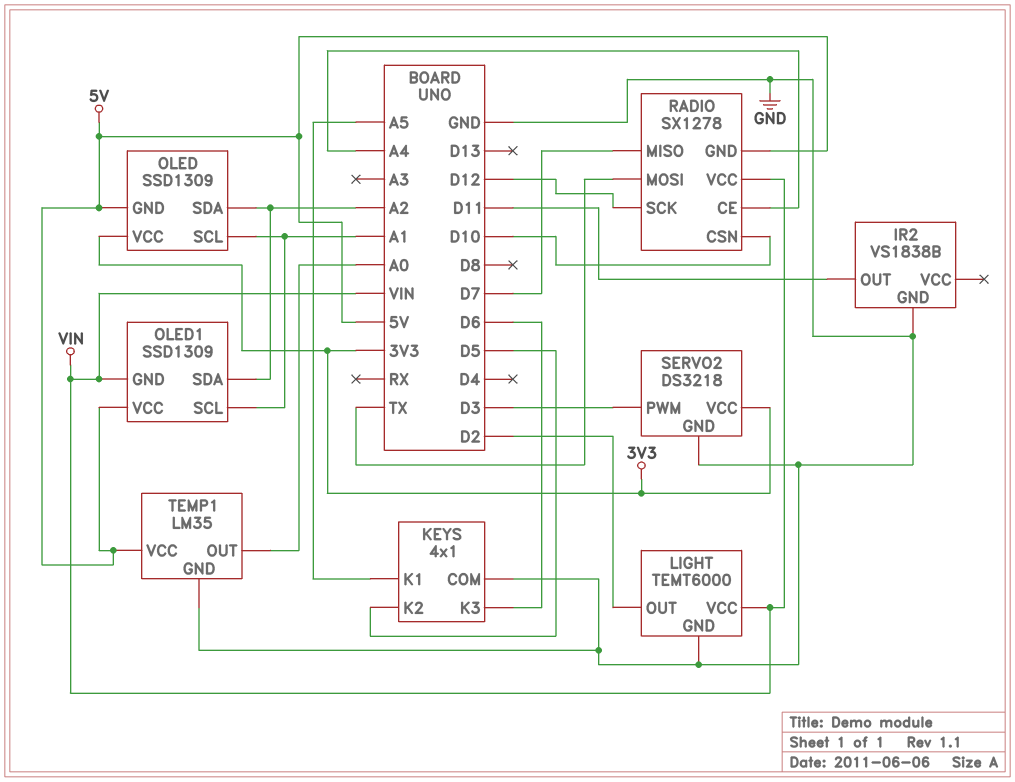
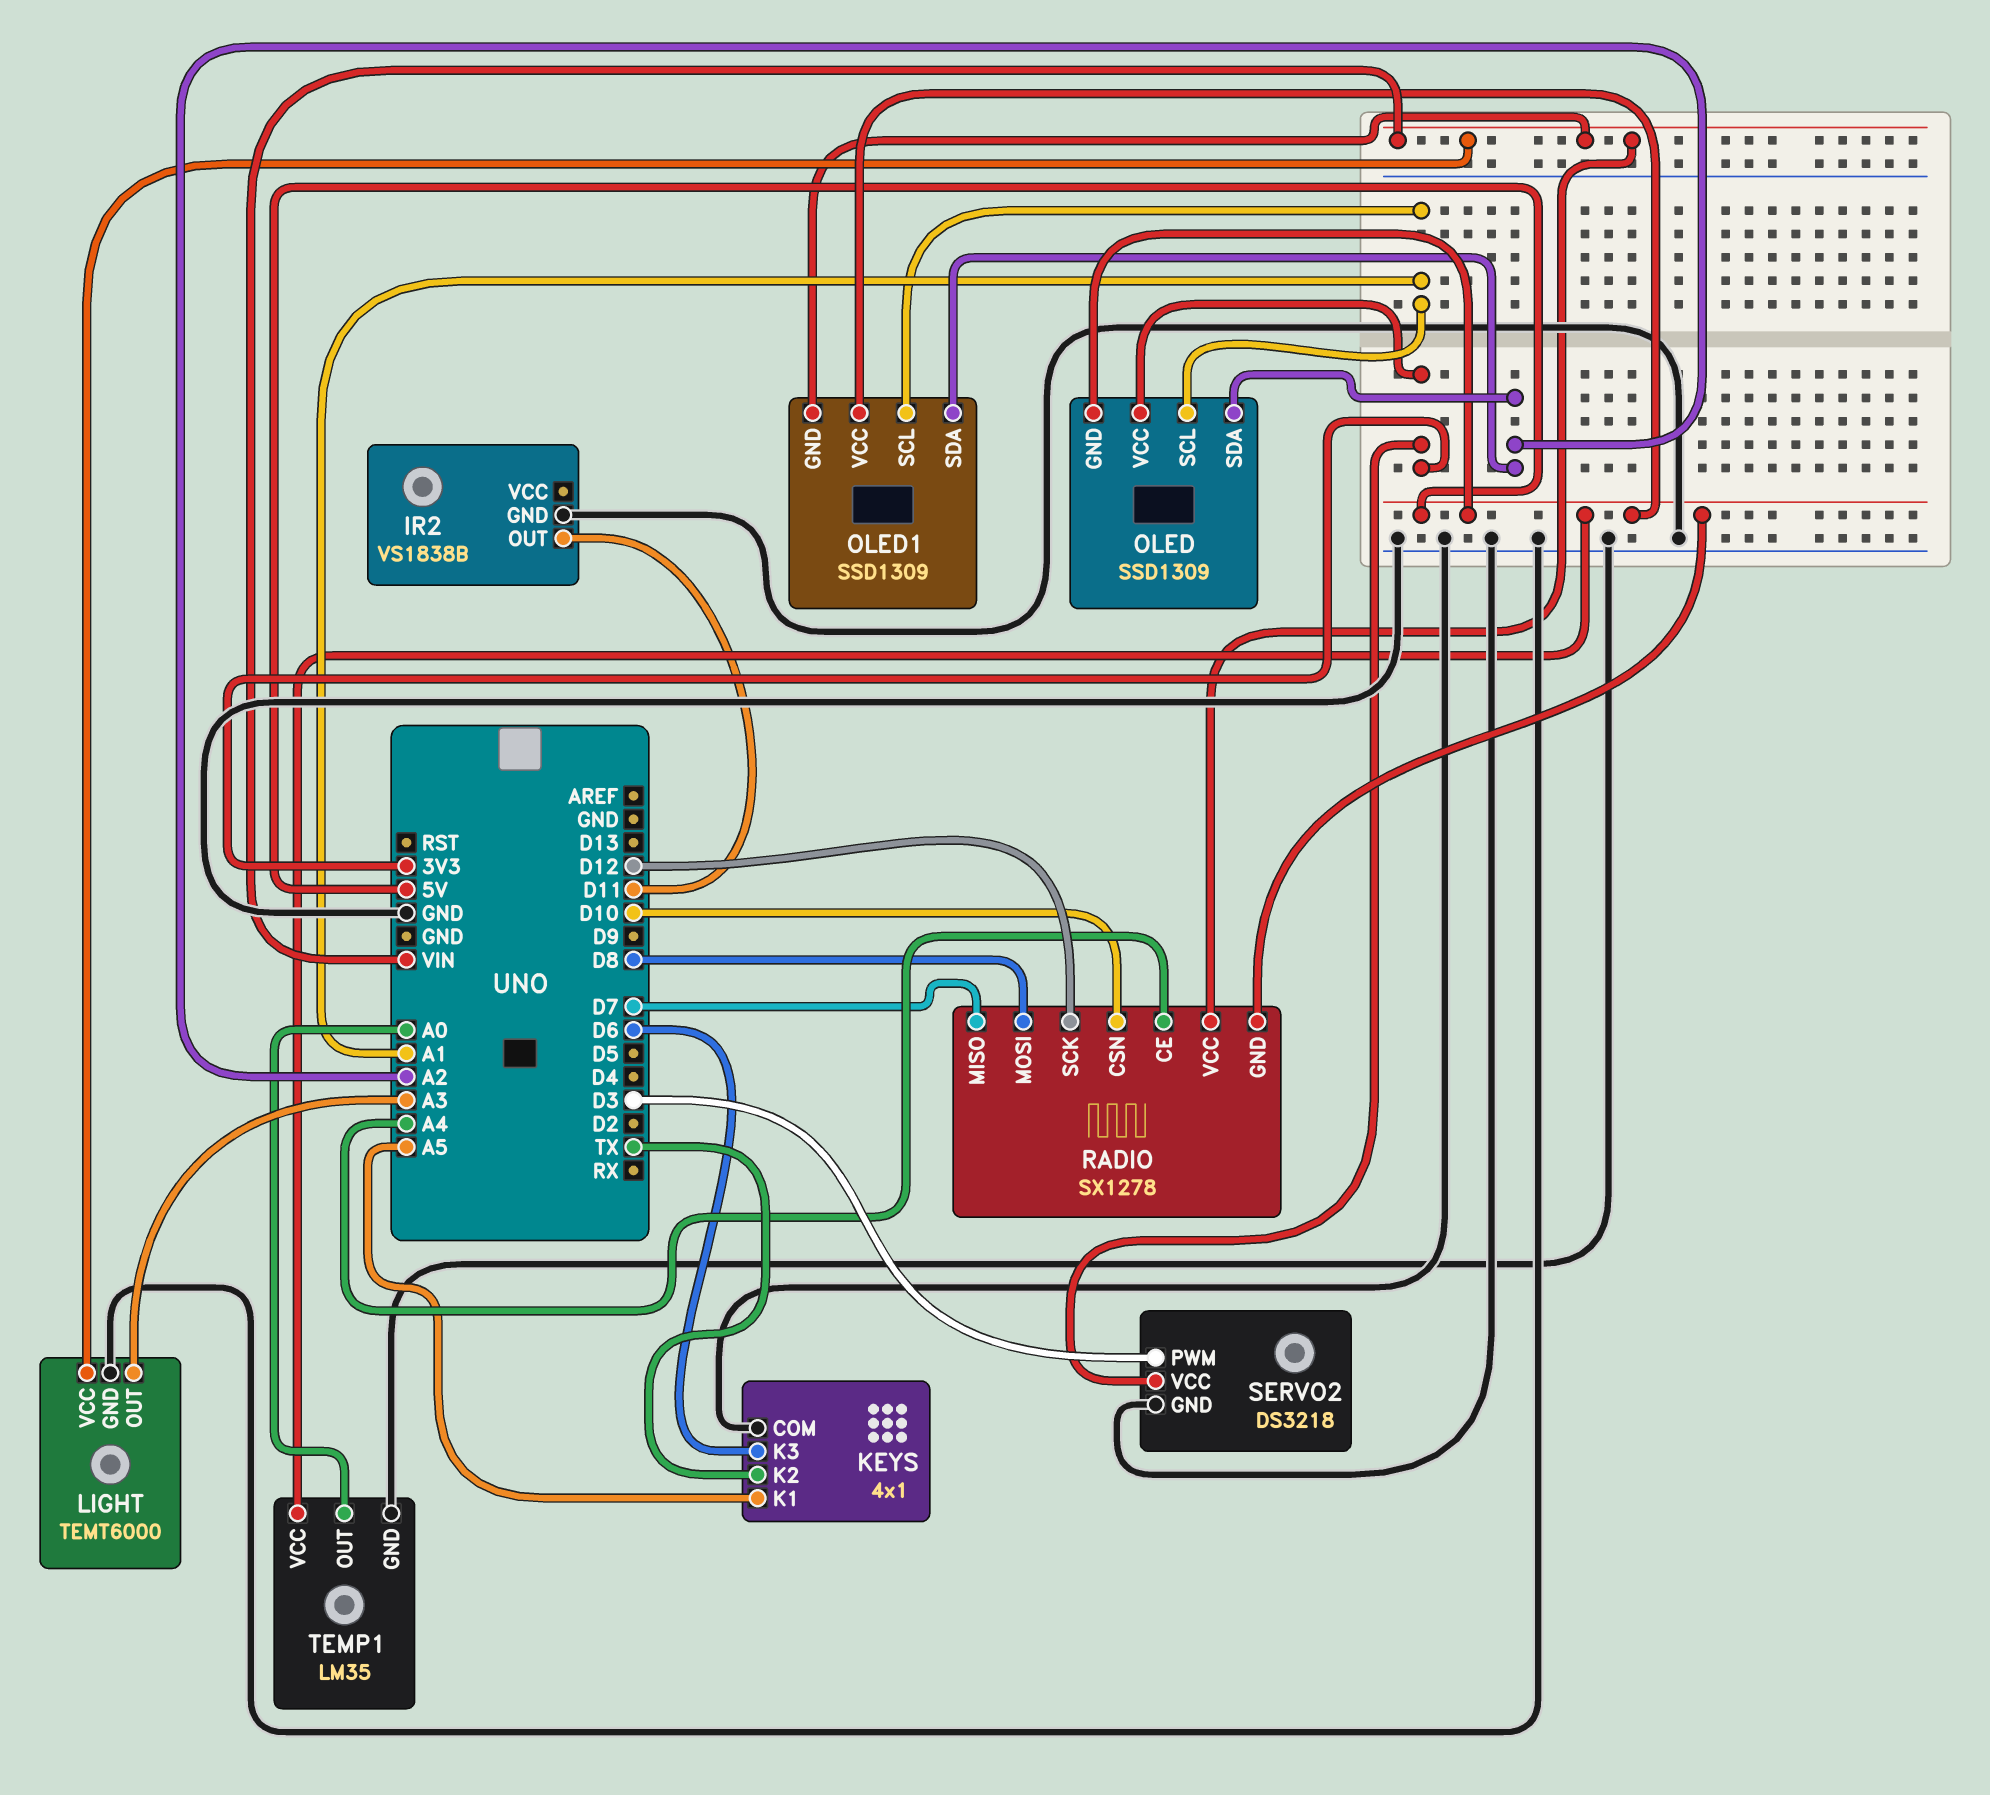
KEYS pin K2: D5 -> TX
LIGHT pin OUT: D2 -> A3
RADIO pin MOSI: TX -> D8

